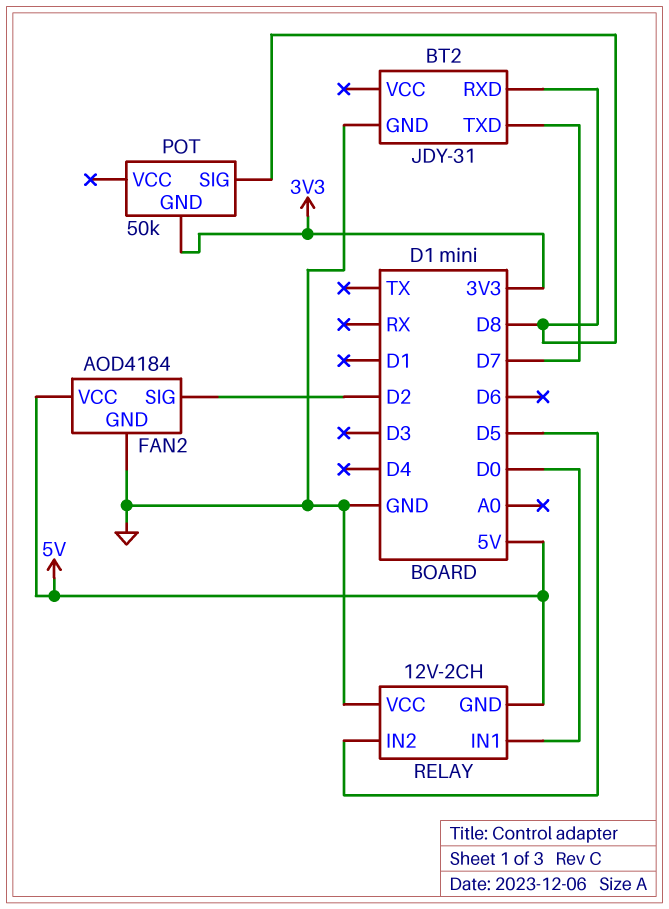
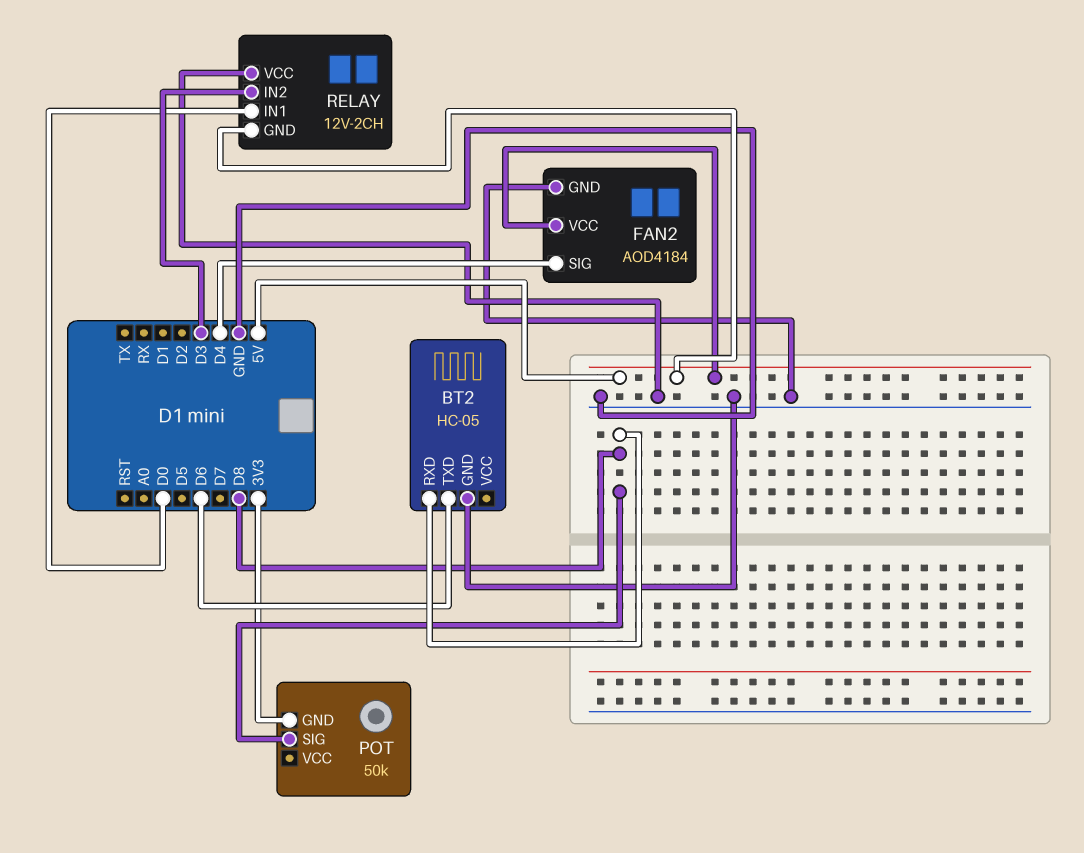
BT2: JDY-31 -> HC-05
BT2 pin TXD: D7 -> D6
FAN2 pin SIG: D2 -> D4
RELAY pin IN2: D5 -> D3

